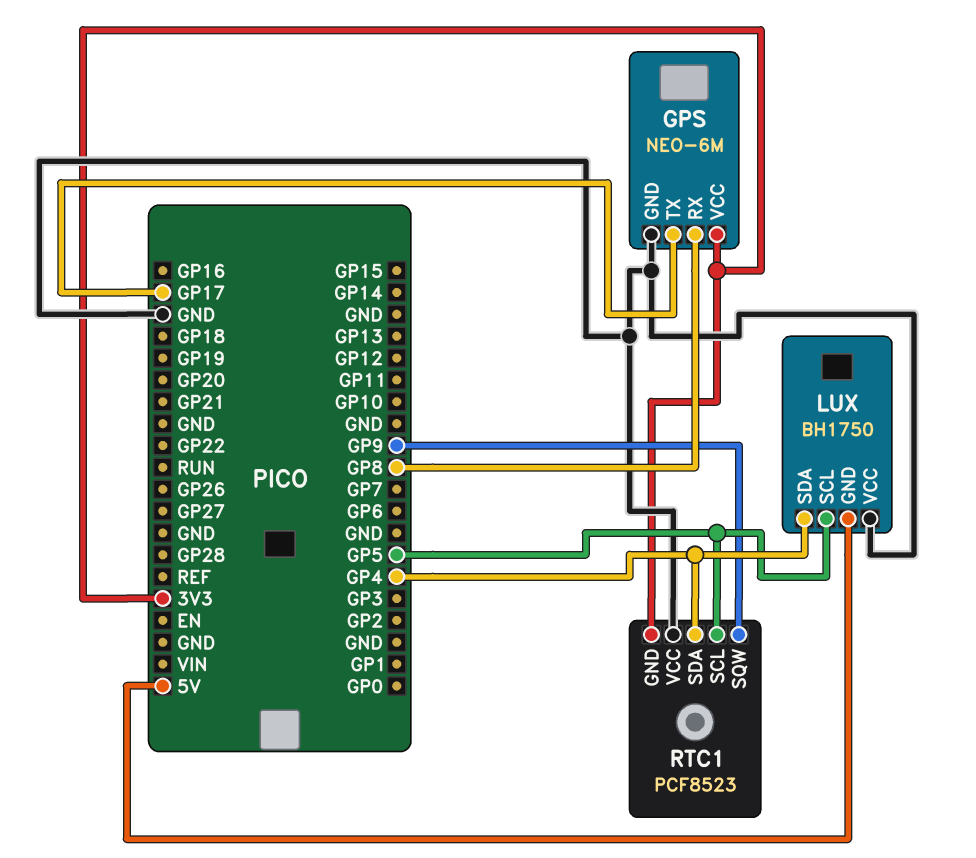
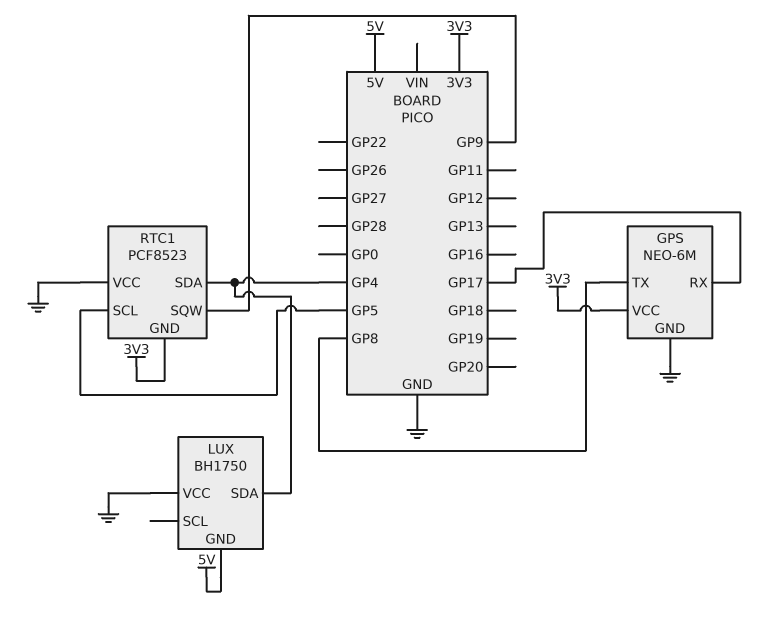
GPS pin RX: GP8 -> GP17
GPS pin TX: GP17 -> GP8
LUX pin SCL: GP5 -> none

